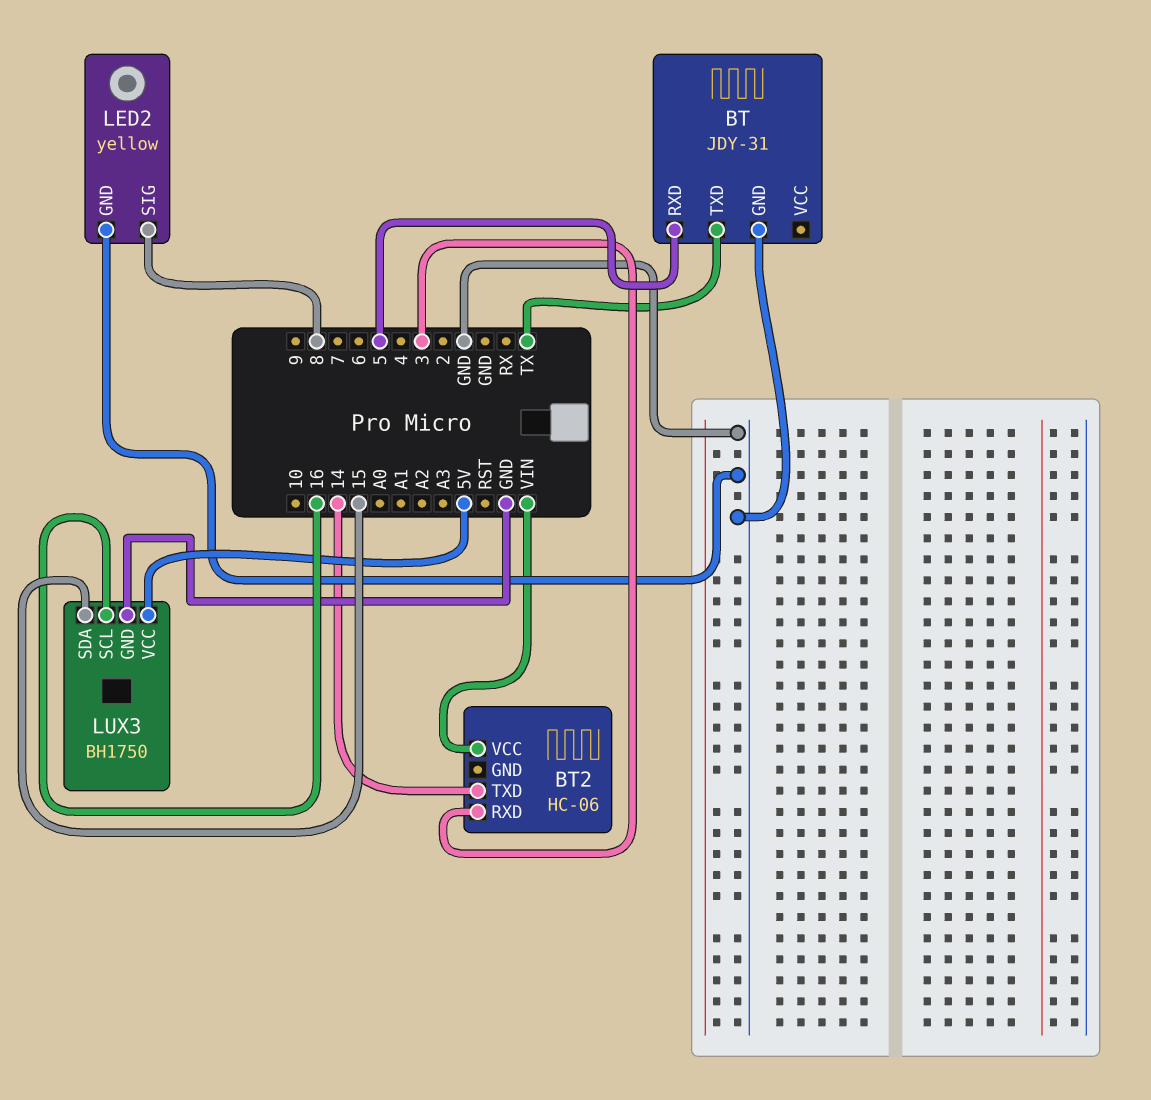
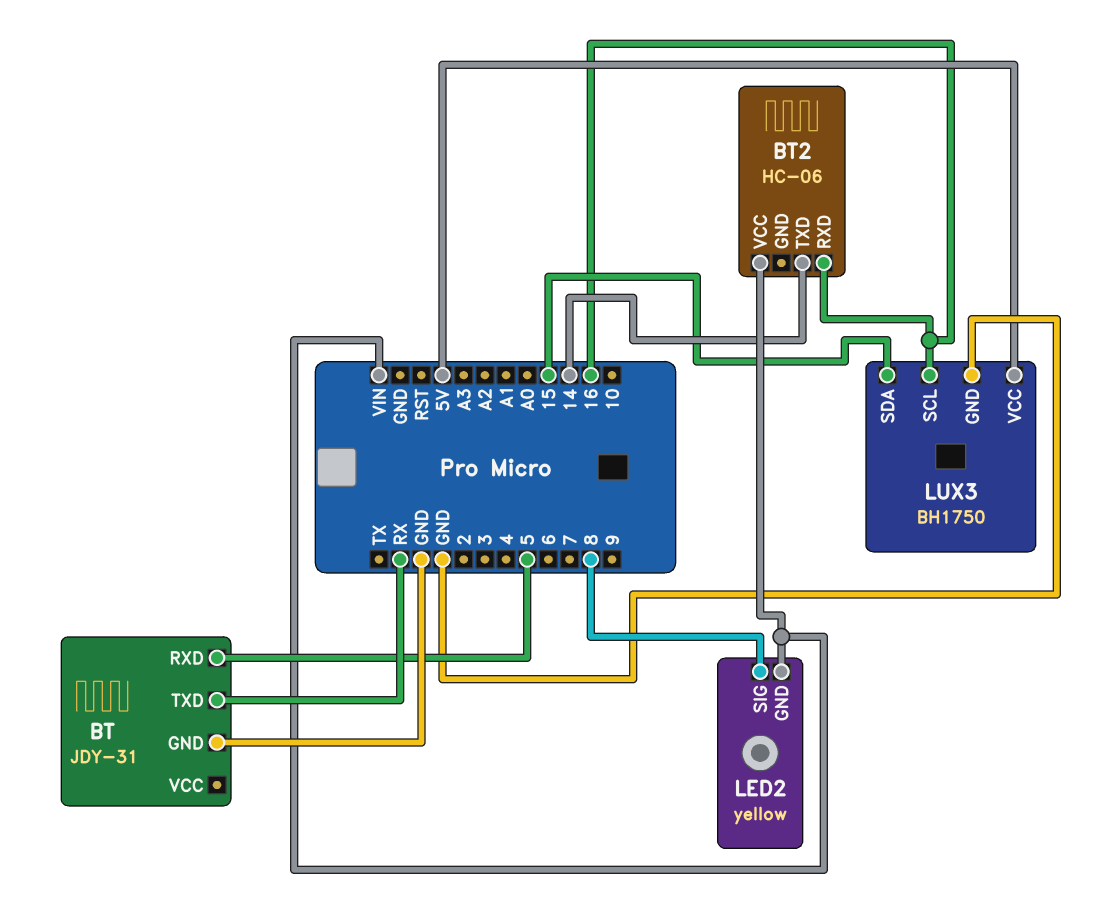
BT pin TXD: TX -> RX
BT2 pin RXD: 3 -> 16
LED2 pin GND: GND -> VIN

